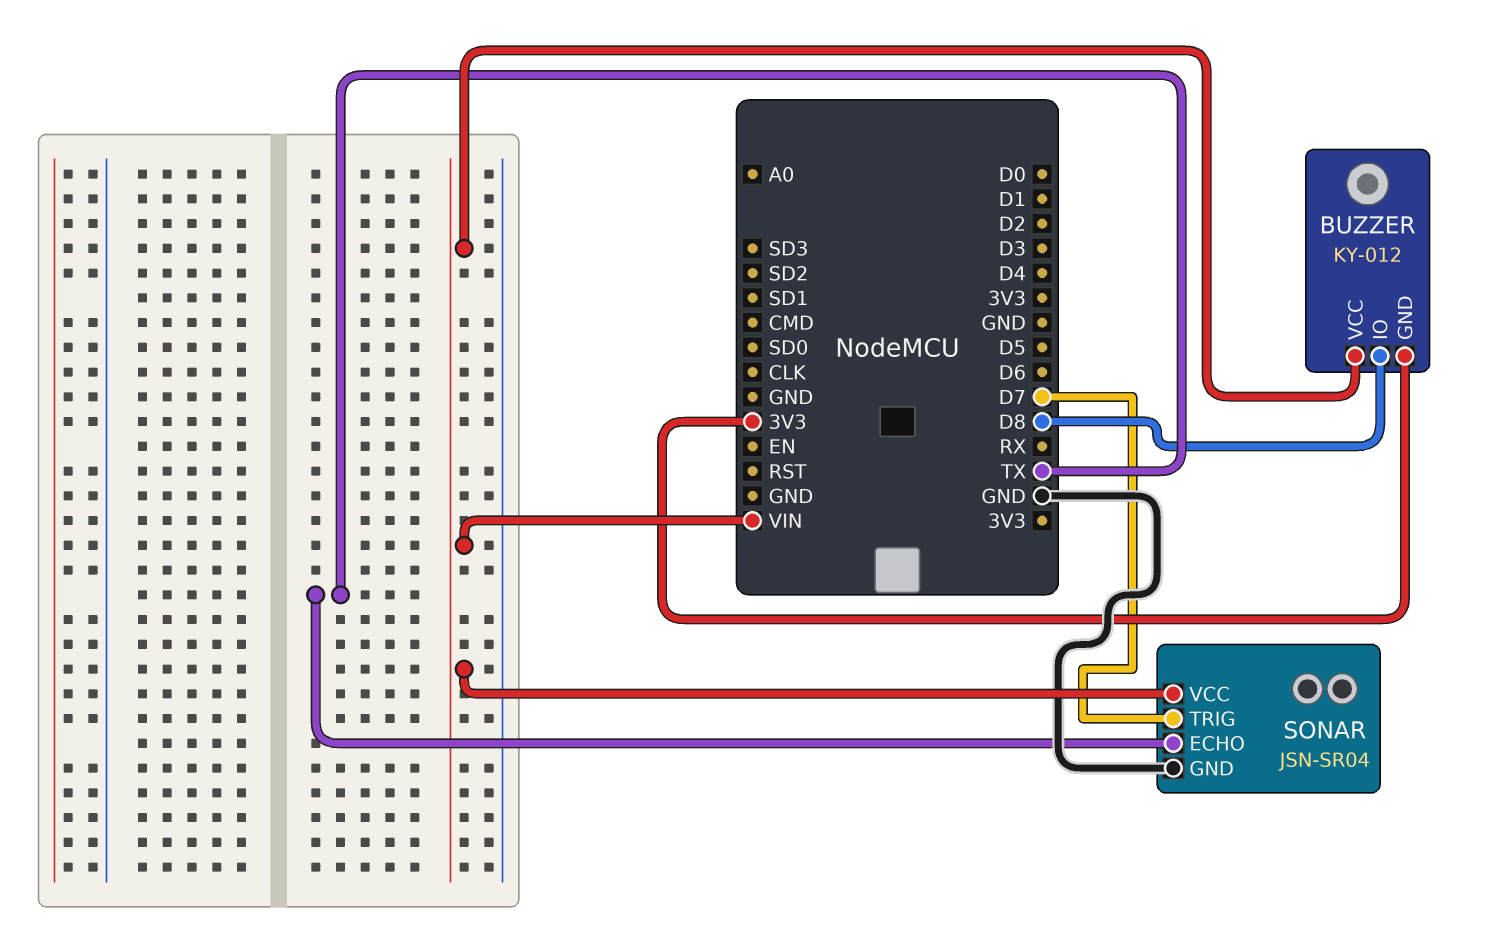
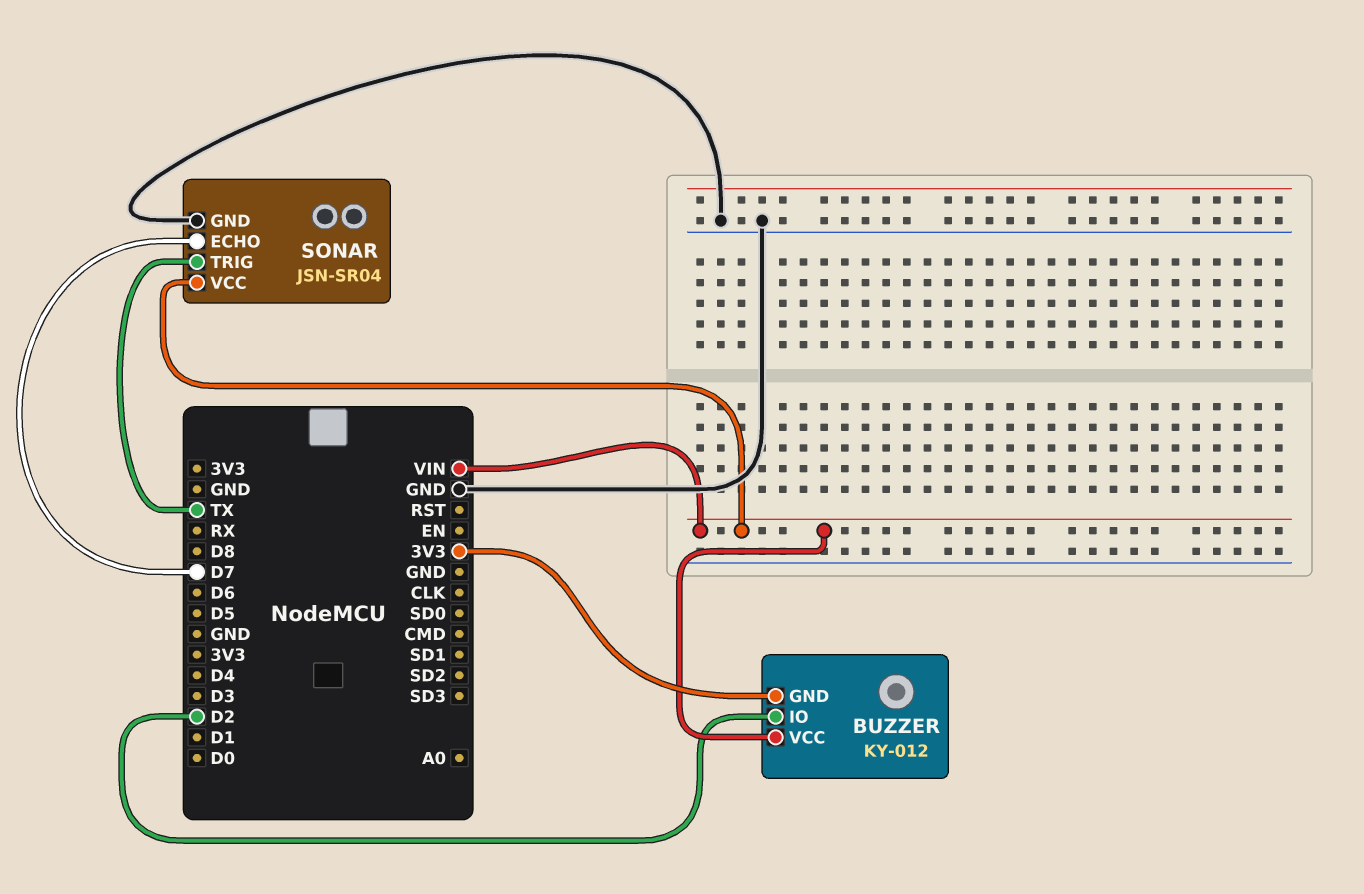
BUZZER pin IO: D8 -> D2
SONAR pin ECHO: TX -> D7
SONAR pin TRIG: D7 -> TX

